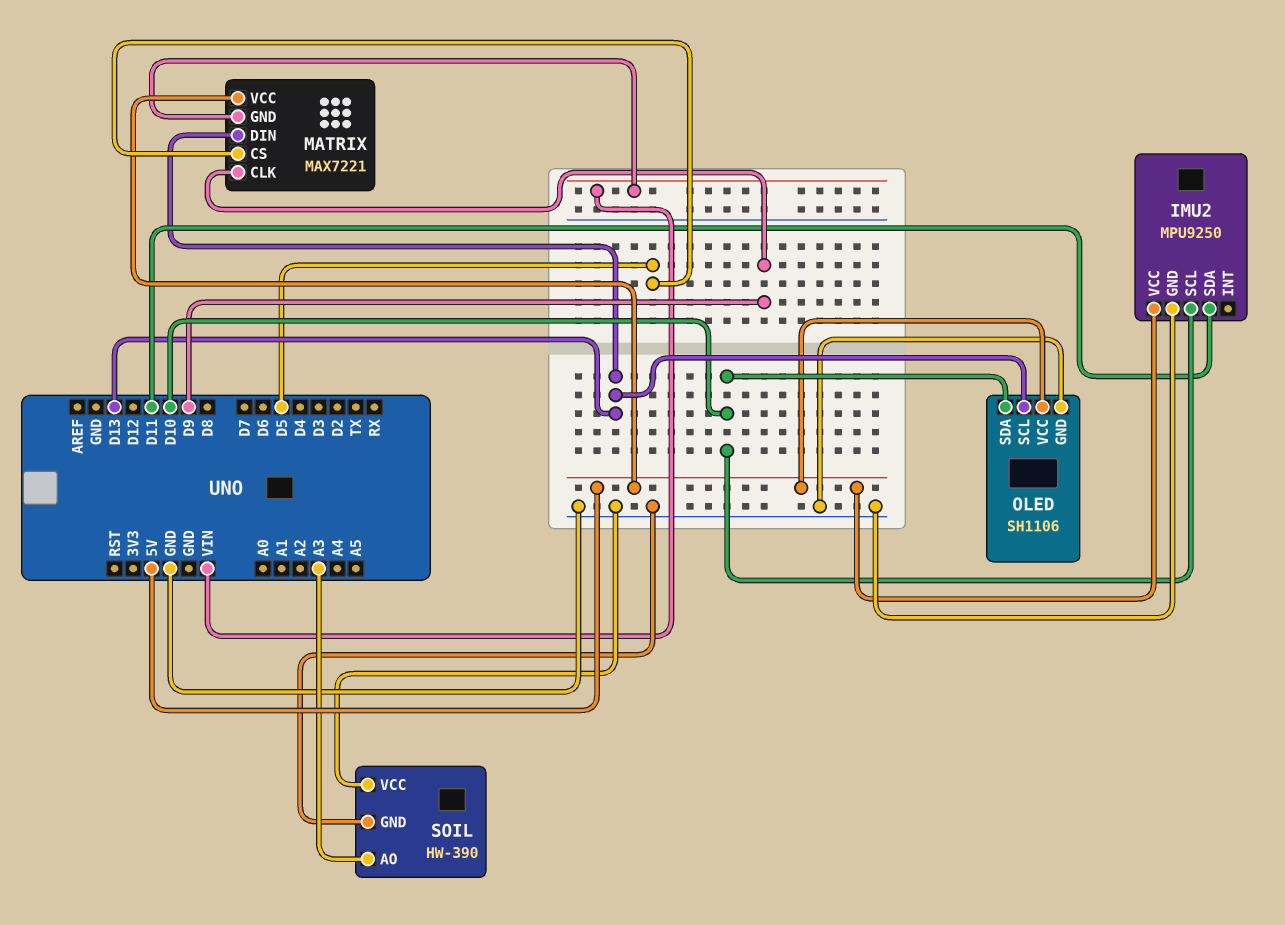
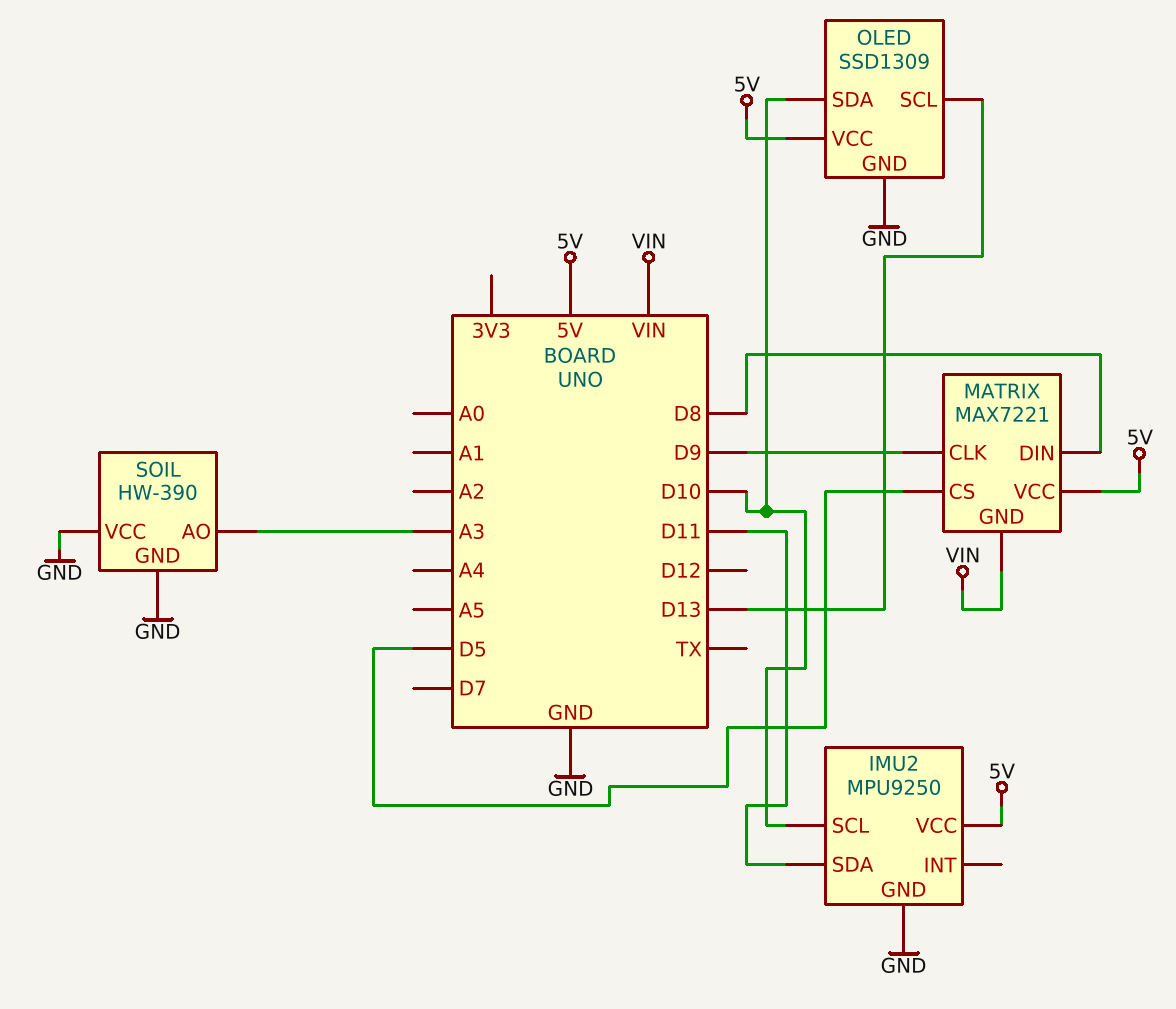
MATRIX pin DIN: D13 -> D8
OLED: SH1106 -> SSD1309

